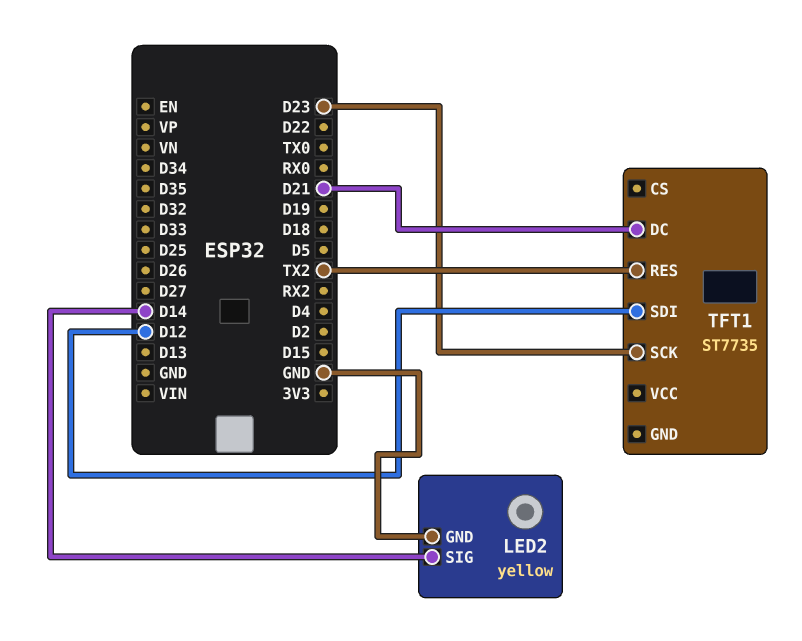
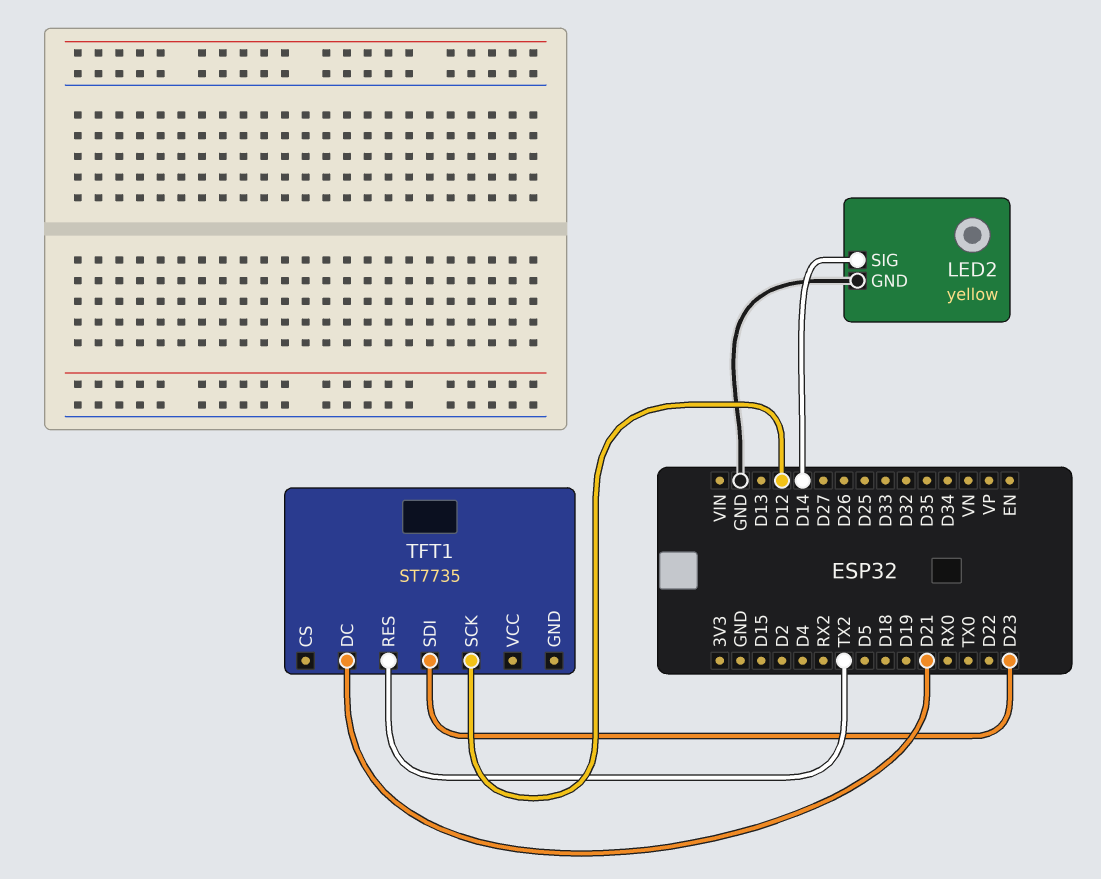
TFT1 pin SCK: D23 -> D12
TFT1 pin SDI: D12 -> D23

